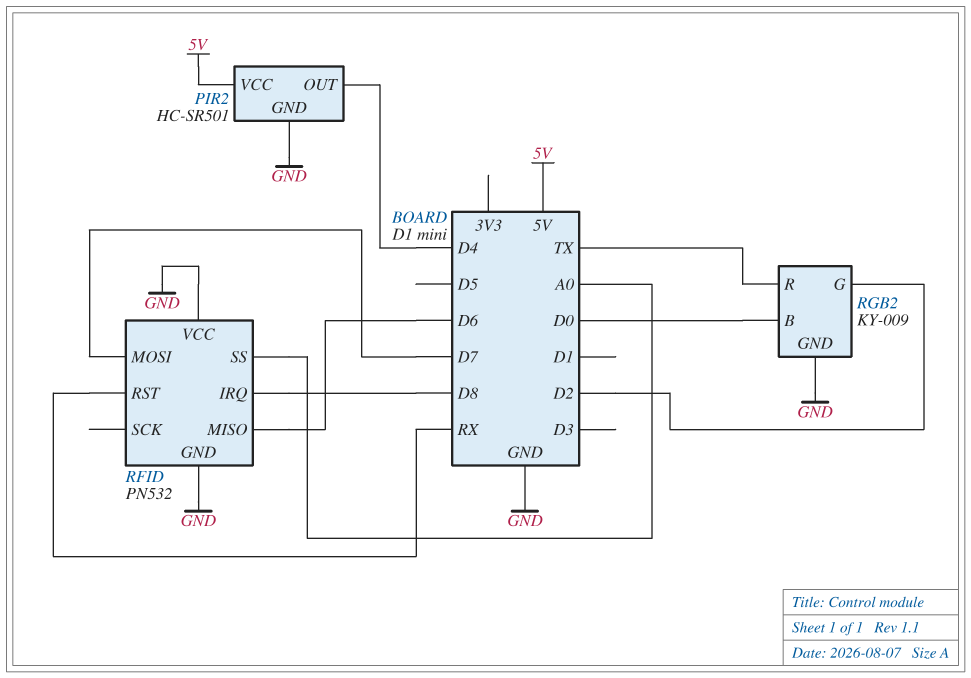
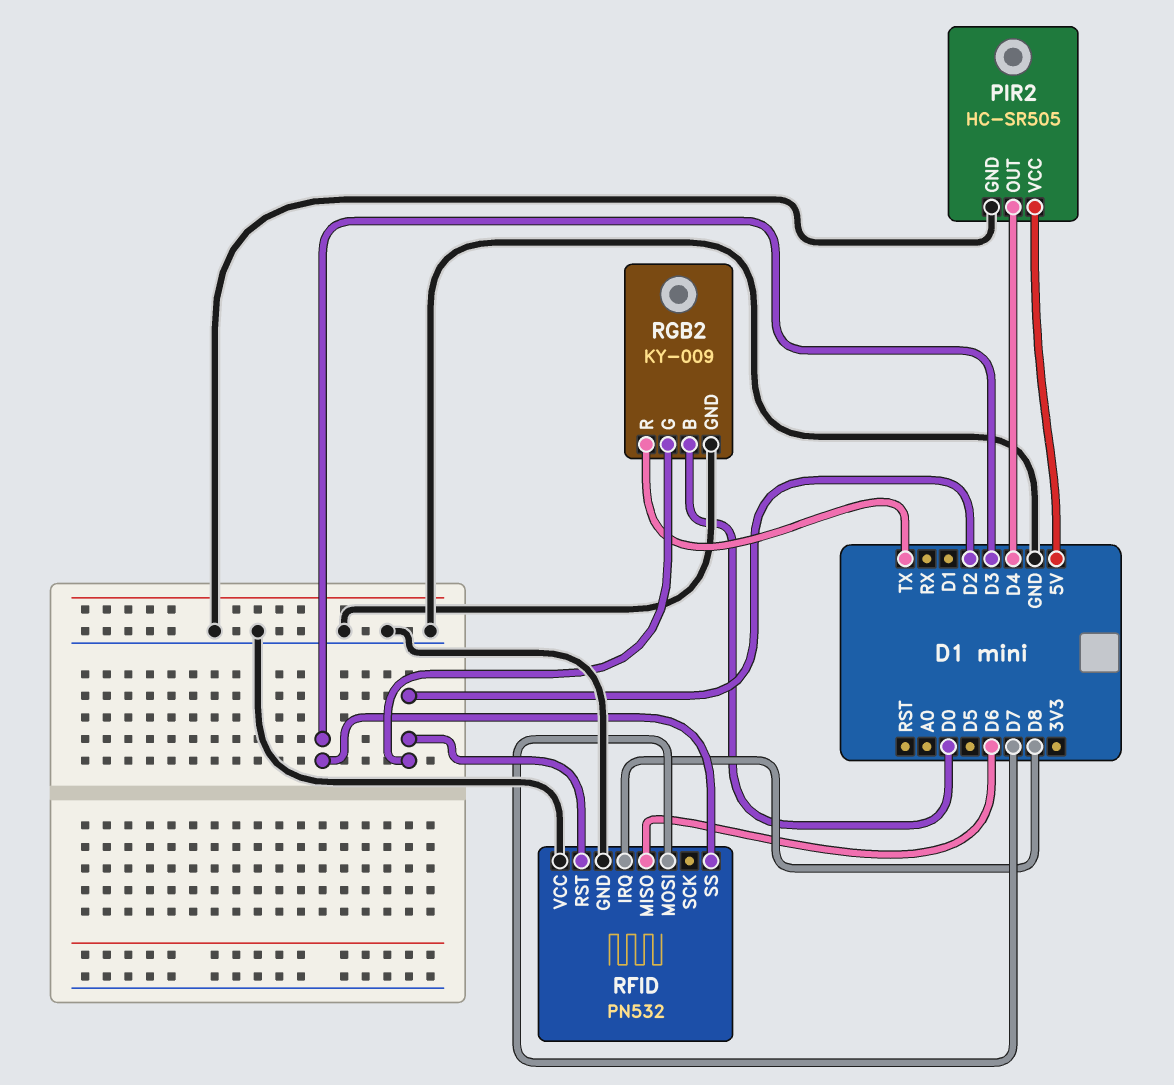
PIR2: HC-SR501 -> HC-SR505
RFID pin RST: RX -> D2
RFID pin SS: A0 -> D3

